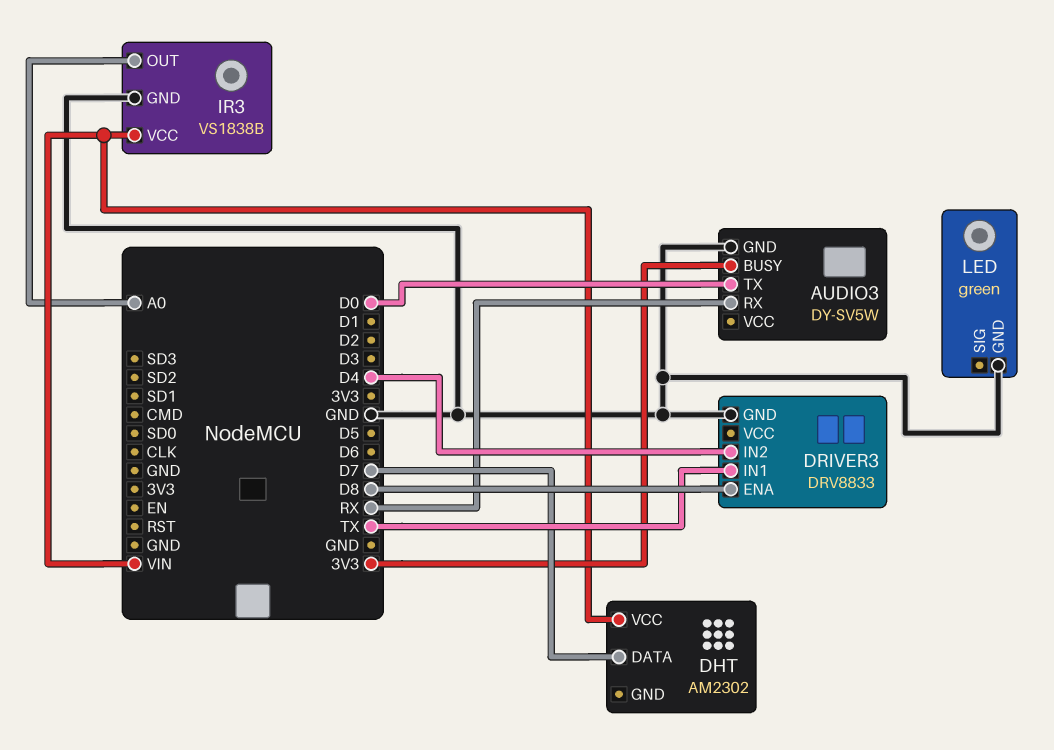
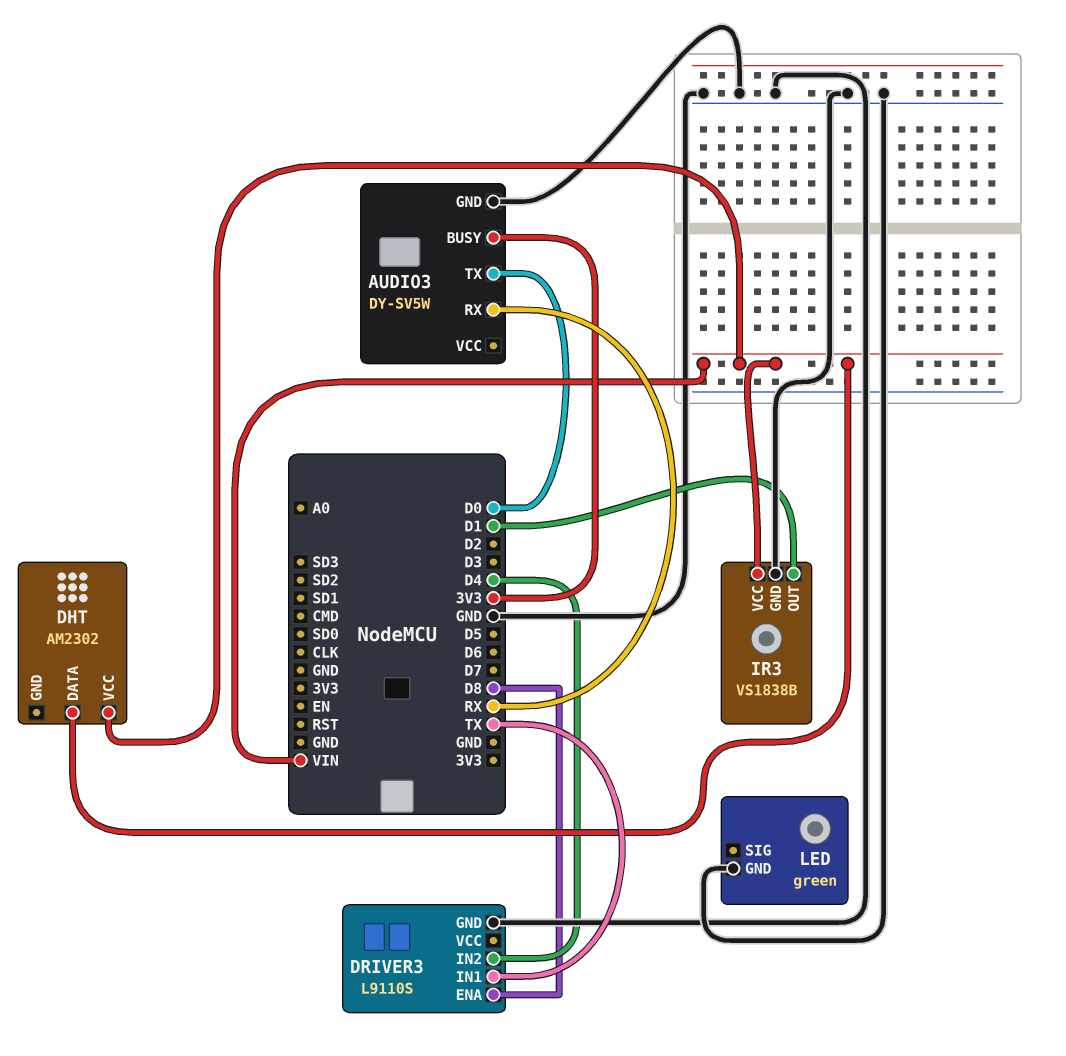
DHT pin DATA: D7 -> VIN
DRIVER3: DRV8833 -> L9110S
IR3 pin OUT: A0 -> D1

